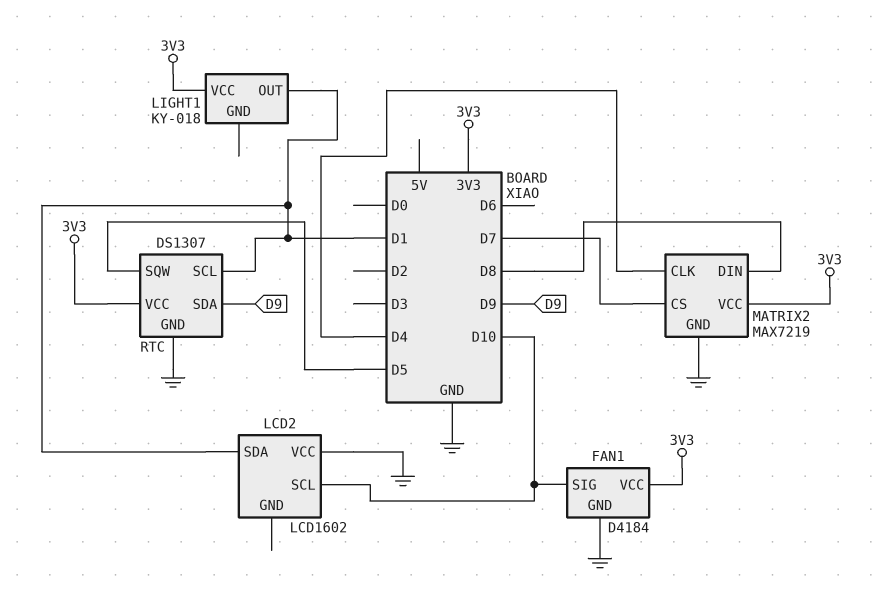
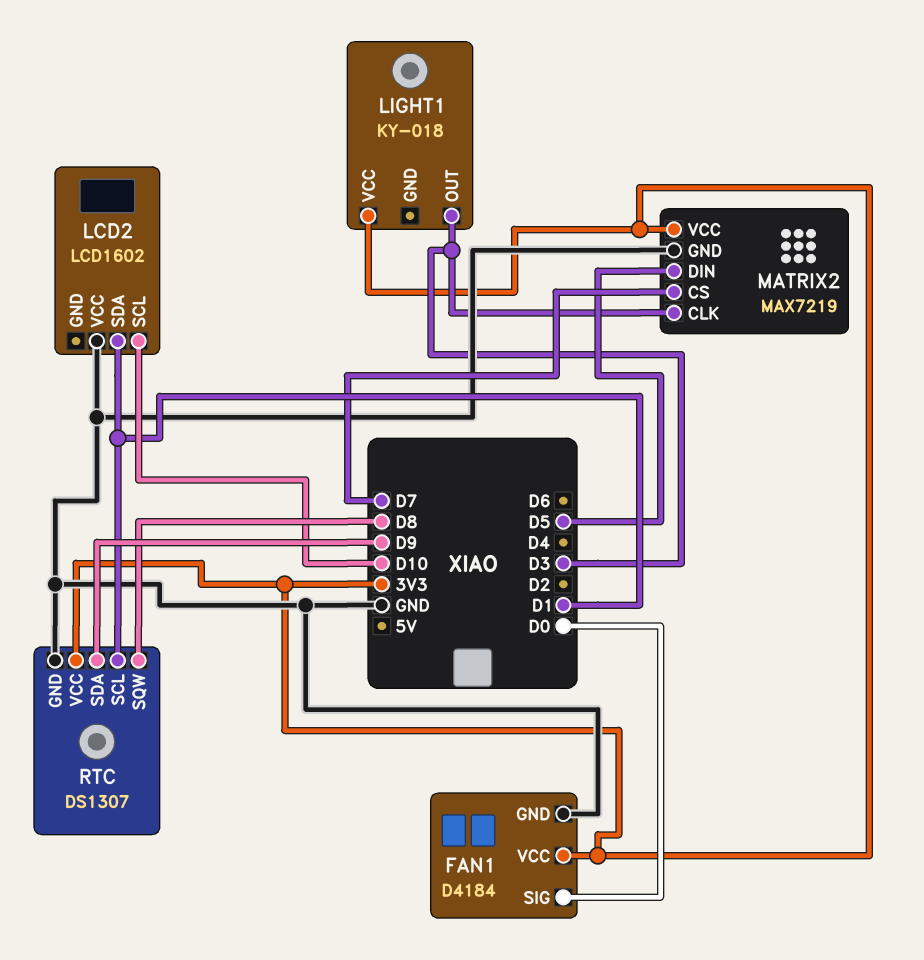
FAN1 pin SIG: D10 -> D0
LIGHT1 pin OUT: D1 -> D3
MATRIX2 pin CLK: D4 -> D3
MATRIX2 pin DIN: D8 -> D5
RTC pin SQW: D5 -> D8

